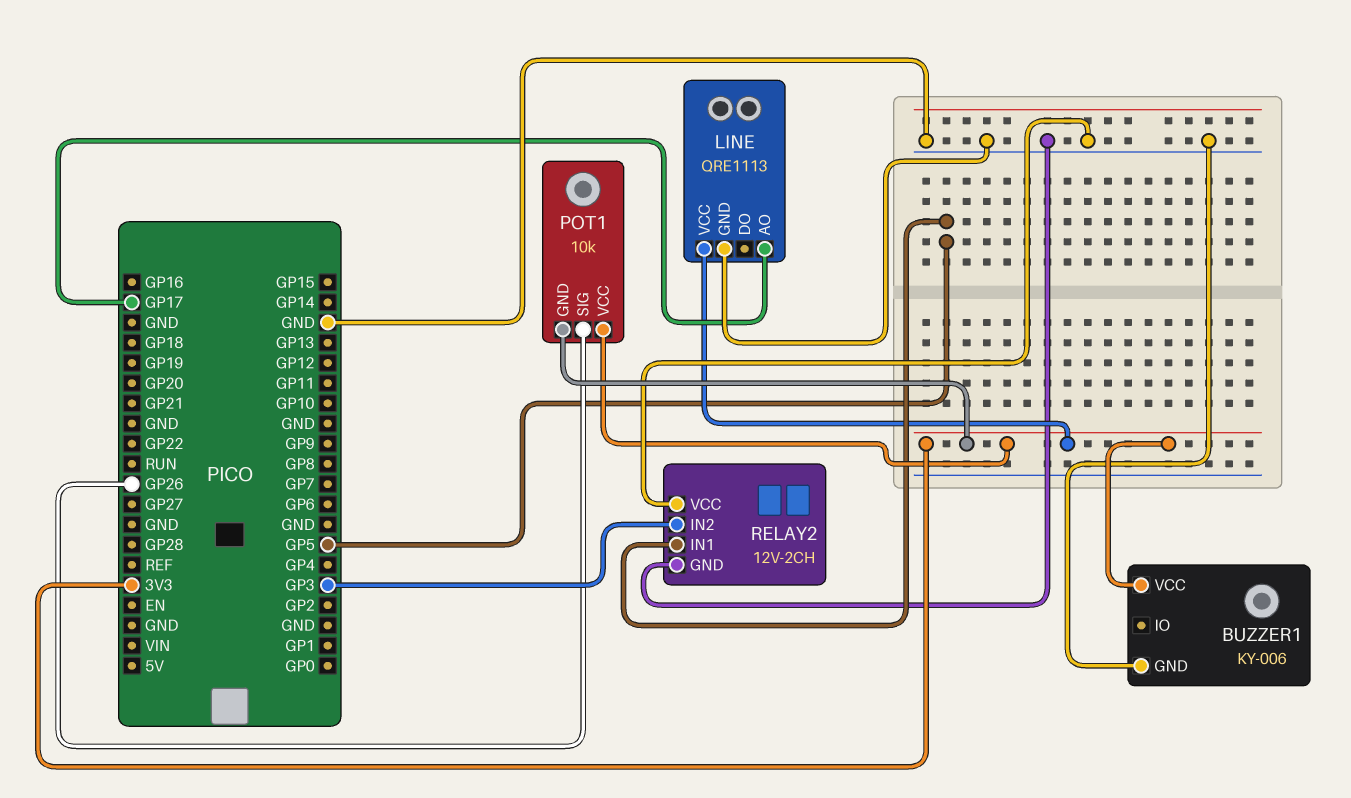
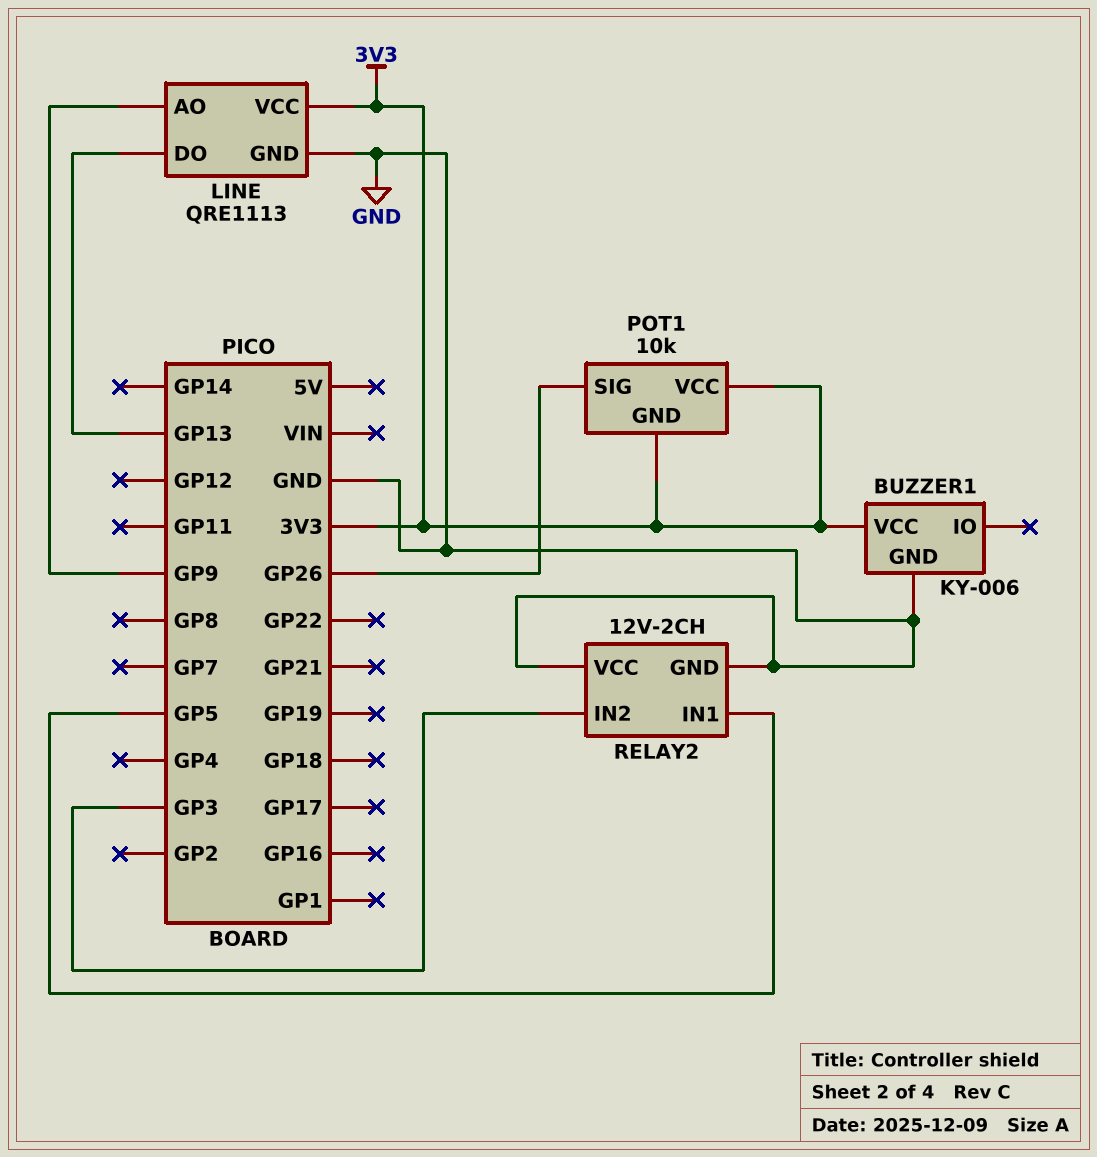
LINE pin AO: GP17 -> GP9
LINE pin DO: none -> GP13

